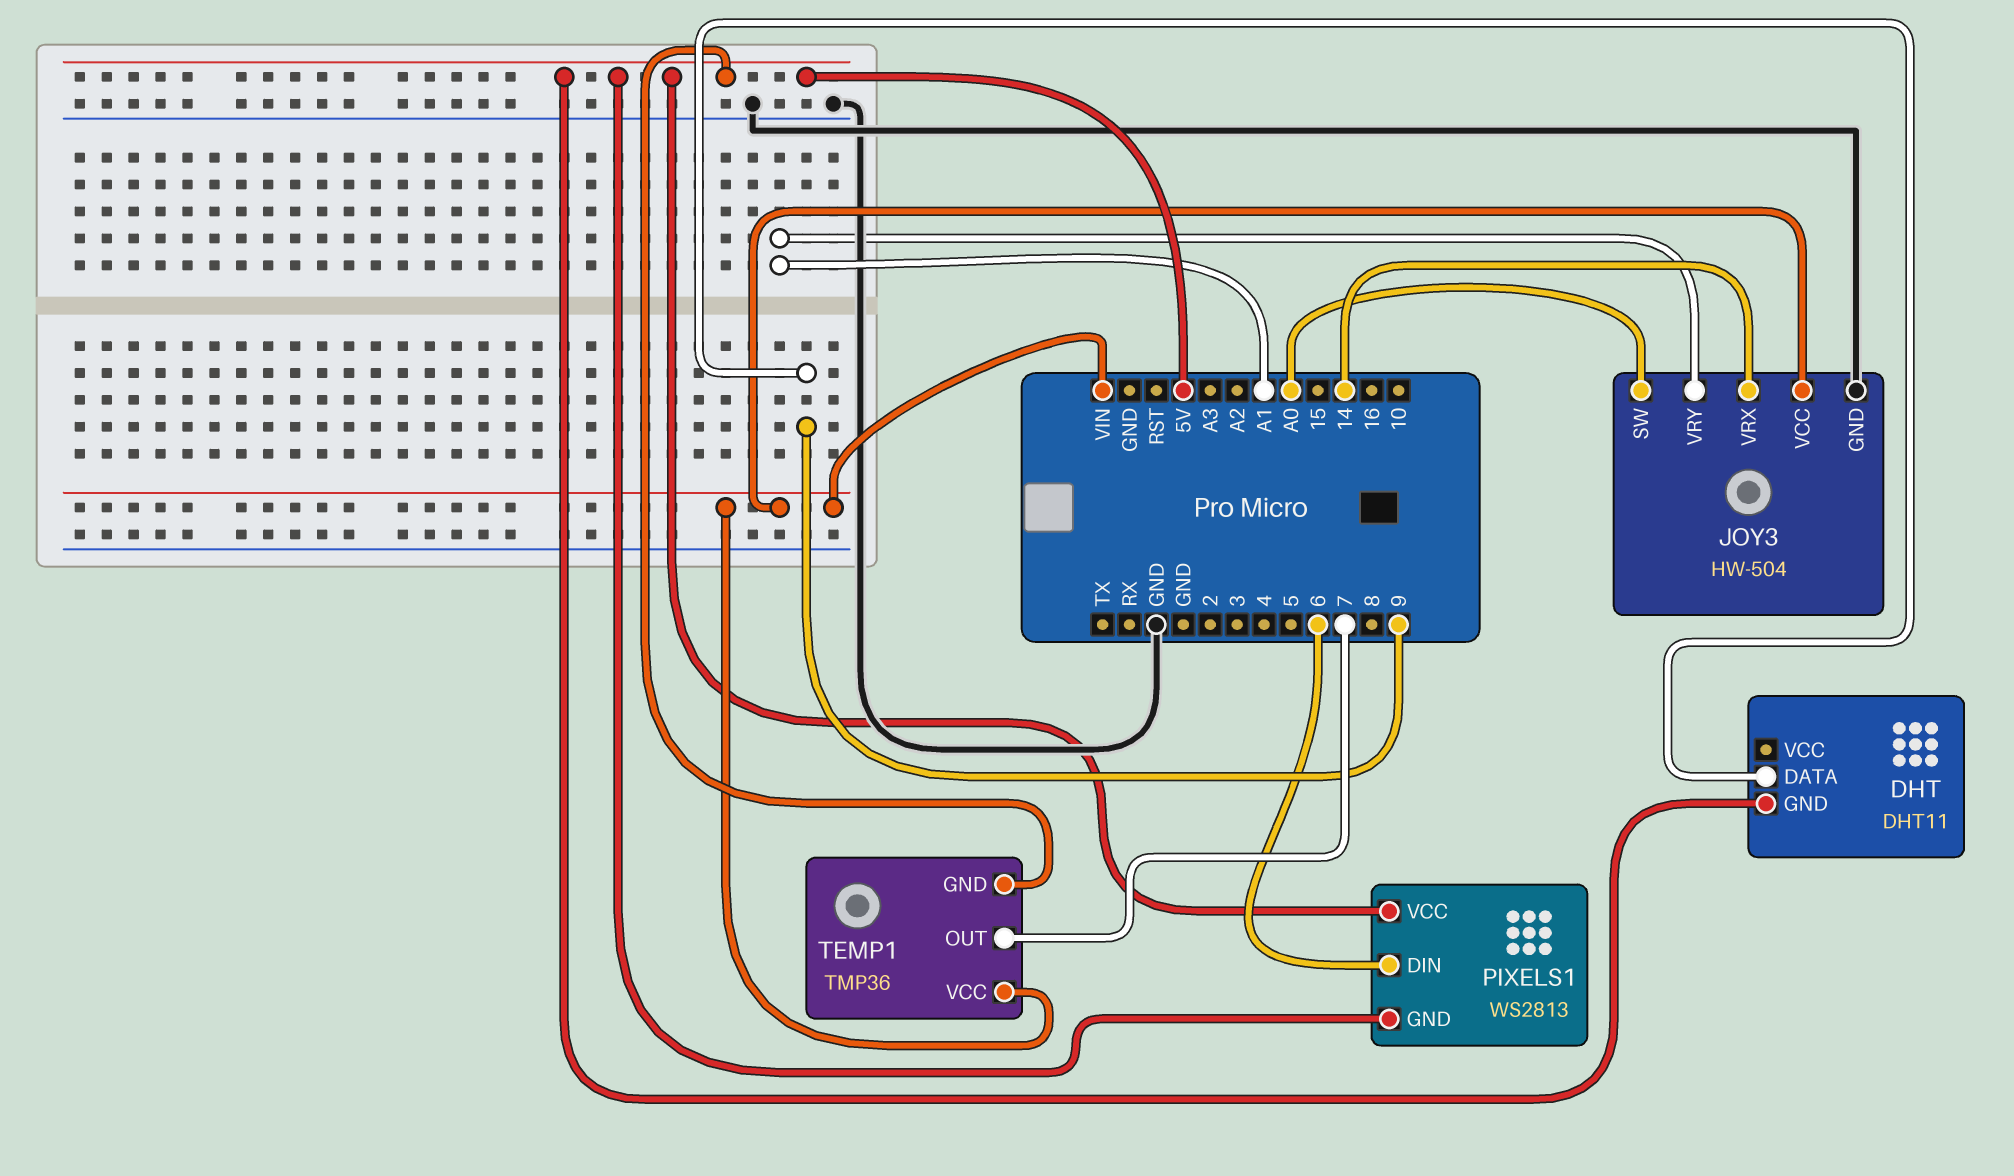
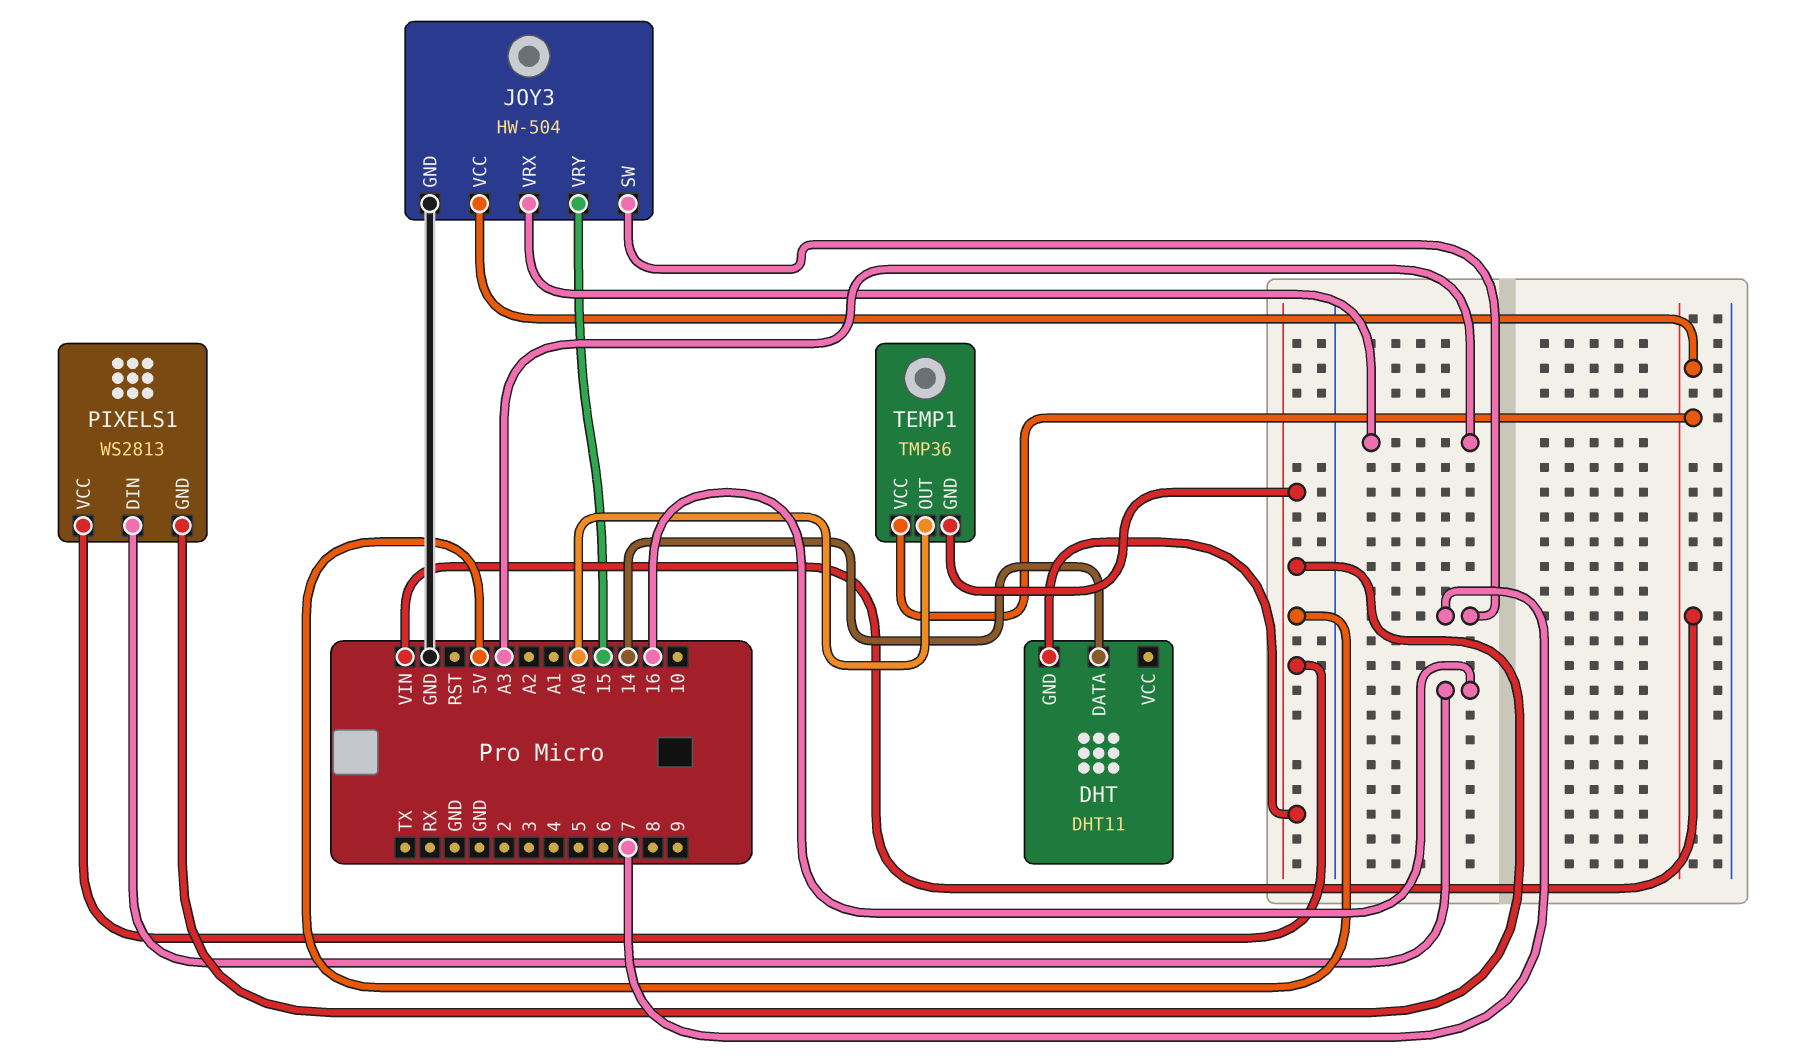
DHT pin DATA: 9 -> 14
JOY3 pin SW: A0 -> 7
JOY3 pin VRX: 14 -> A3
JOY3 pin VRY: A1 -> 15
PIXELS1 pin DIN: 6 -> 16
TEMP1 pin OUT: 7 -> A0

